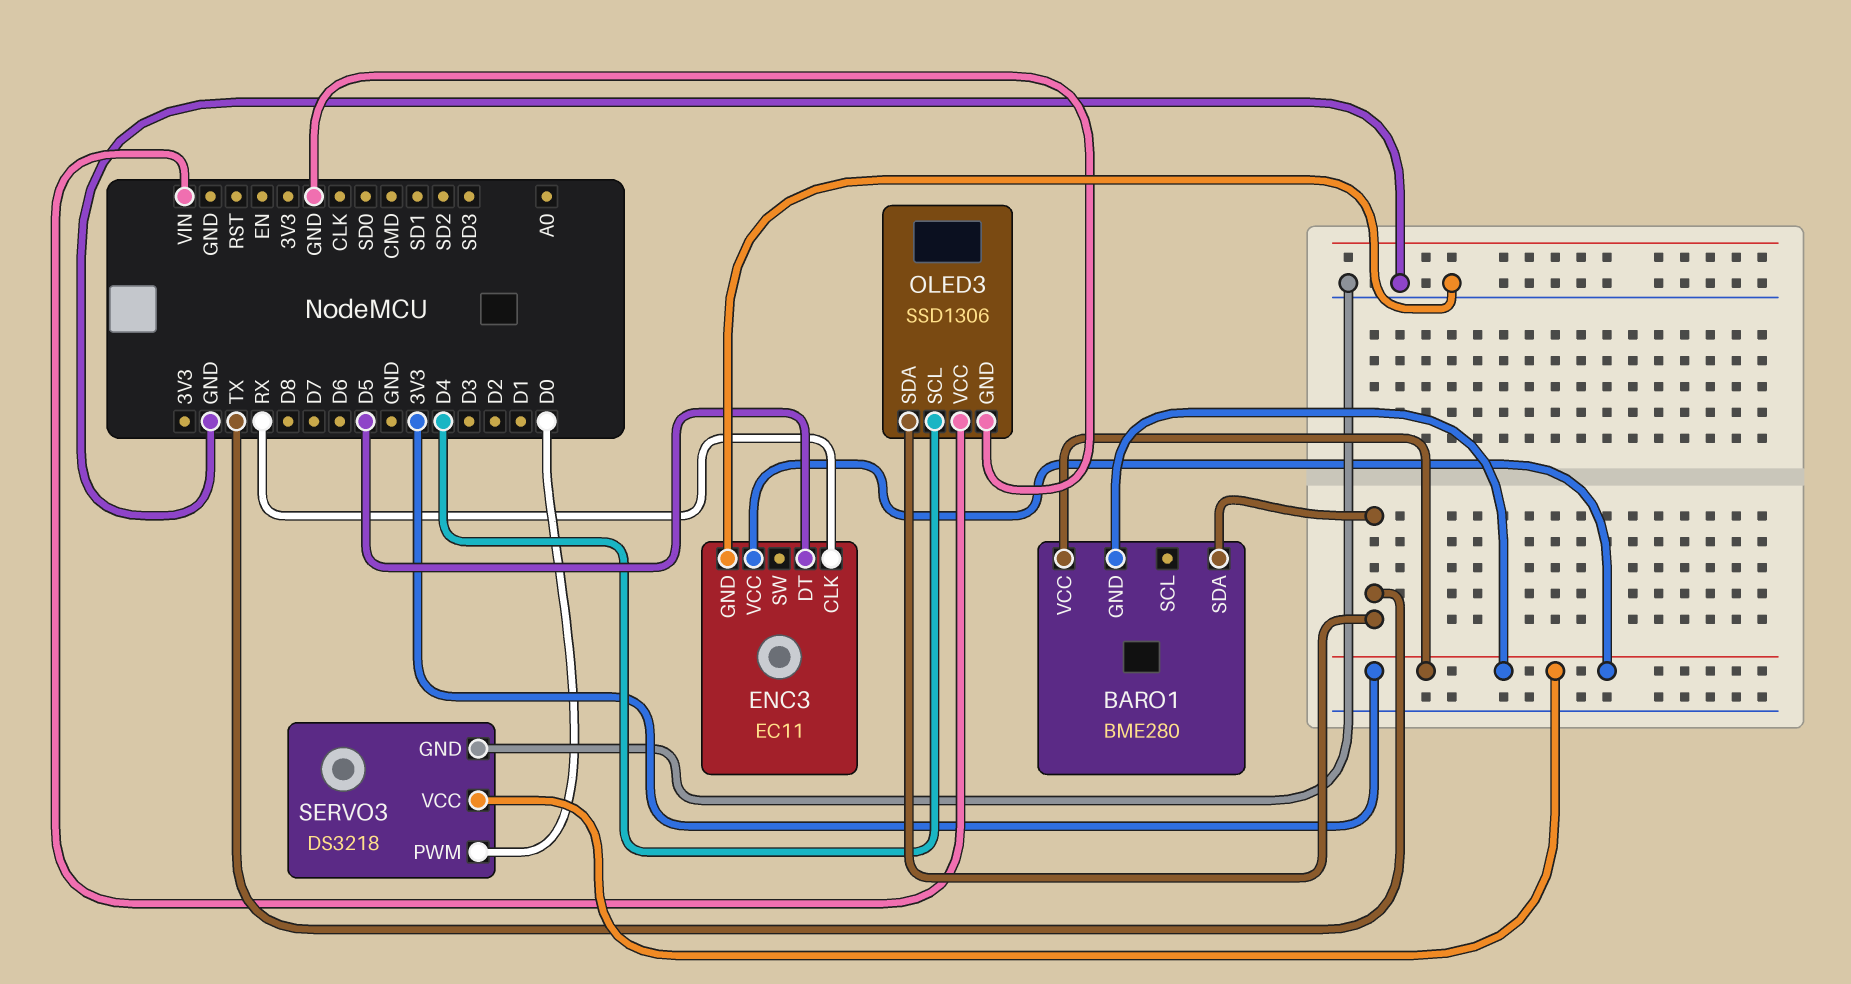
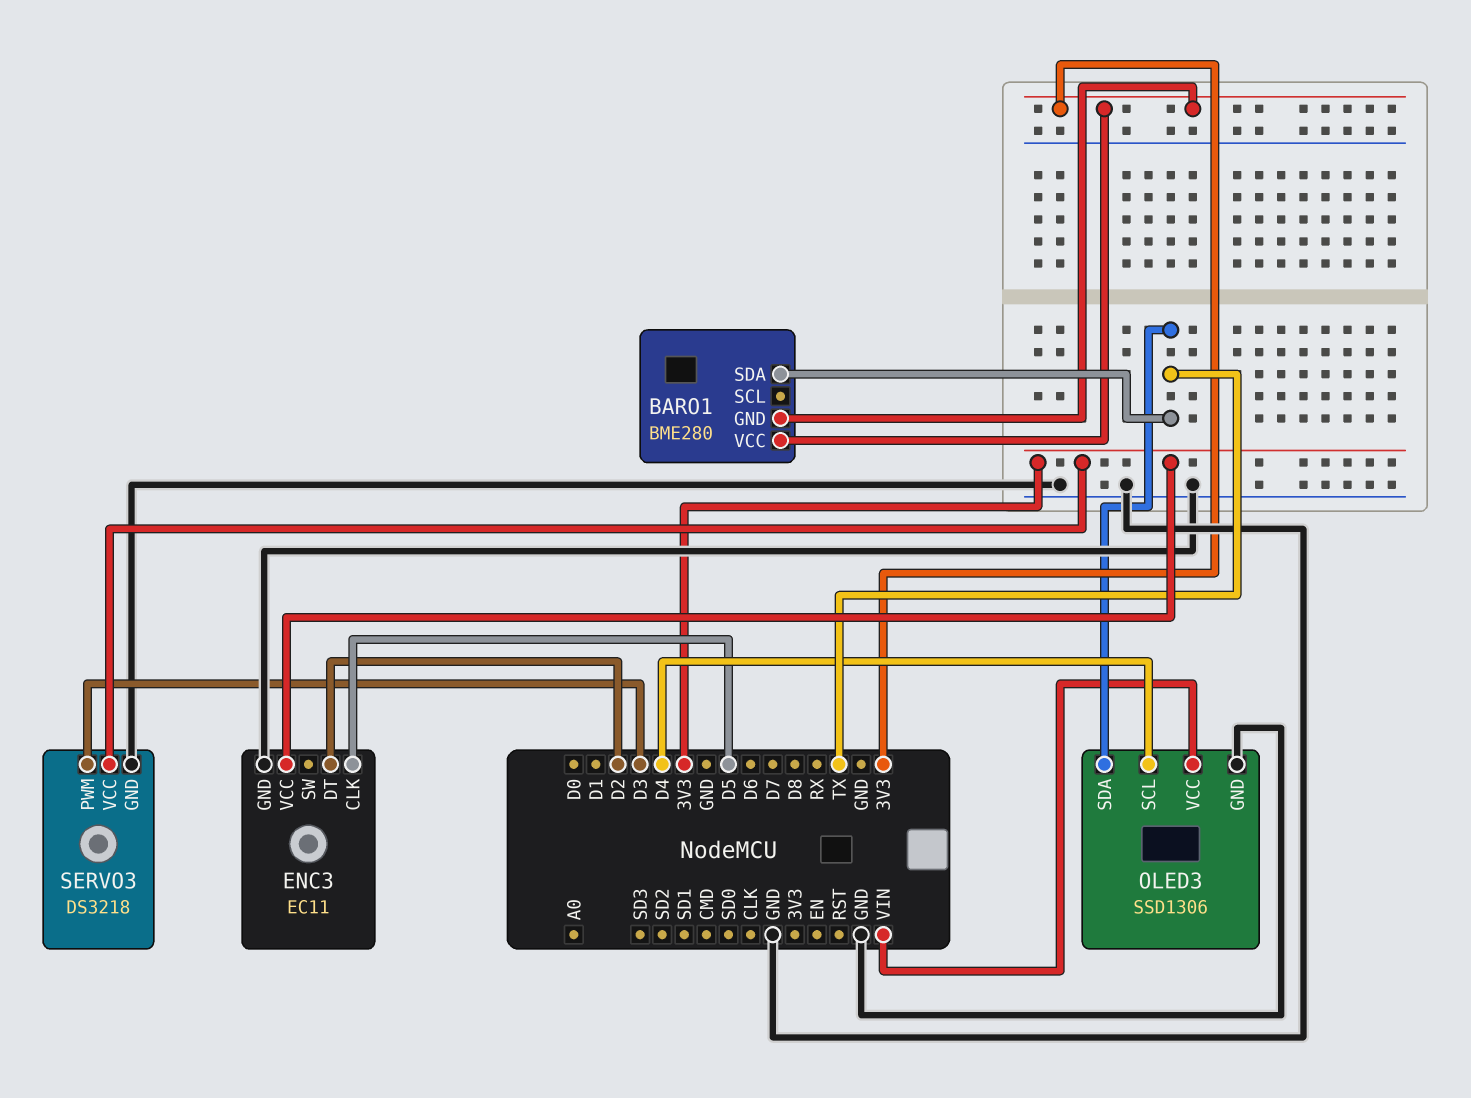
ENC3 pin CLK: RX -> D5
ENC3 pin DT: D5 -> D2
SERVO3 pin PWM: D0 -> D3

